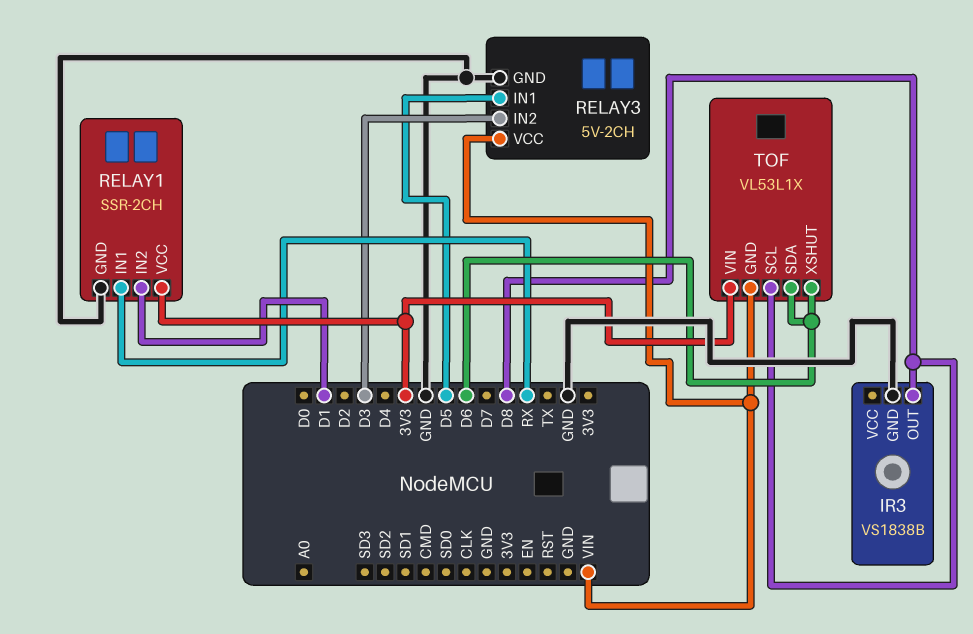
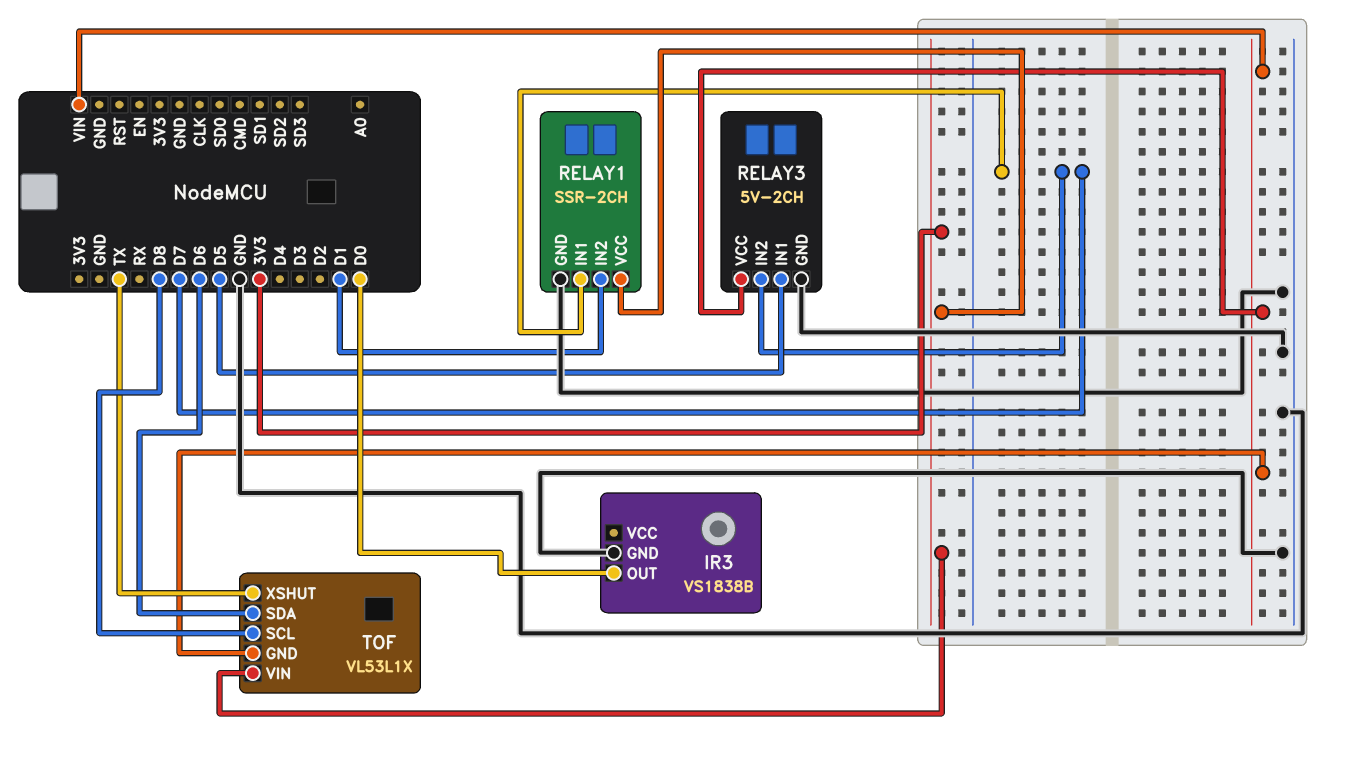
IR3 pin OUT: D8 -> D0
RELAY1 pin IN1: RX -> D7
RELAY3 pin IN2: D3 -> D7
TOF pin XSHUT: D6 -> TX

